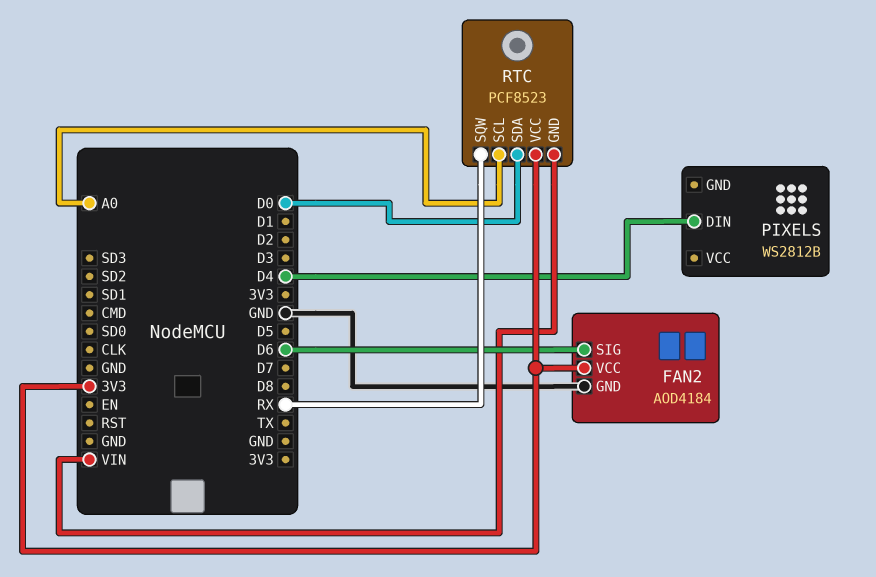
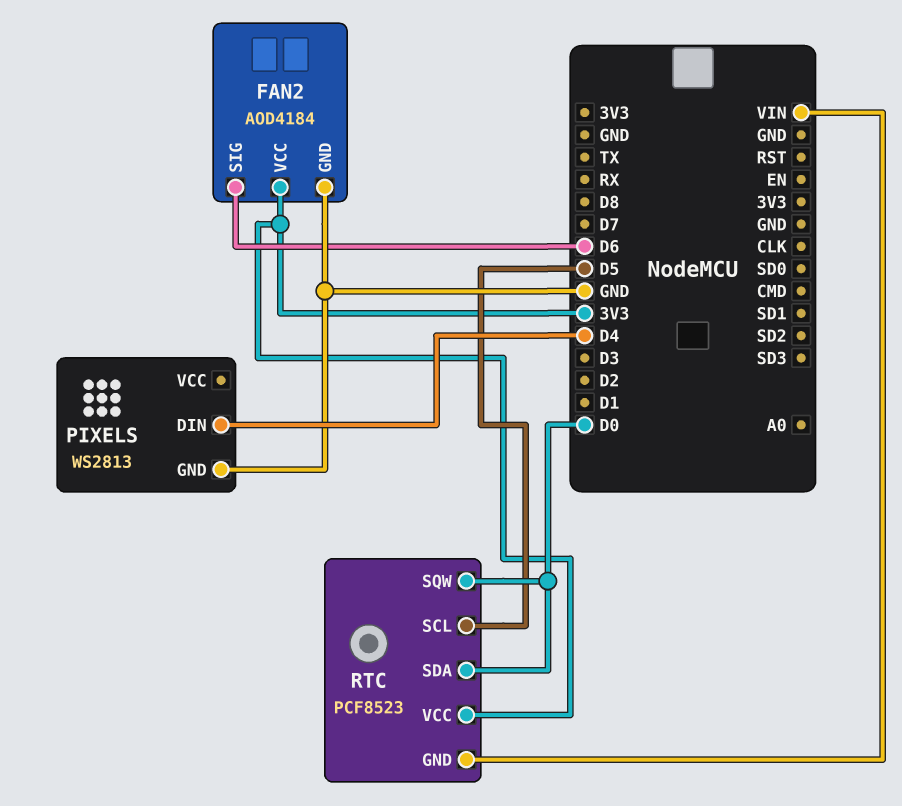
PIXELS: WS2812B -> WS2813
PIXELS pin GND: none -> GND
RTC pin SCL: A0 -> D5
RTC pin SQW: RX -> D0

